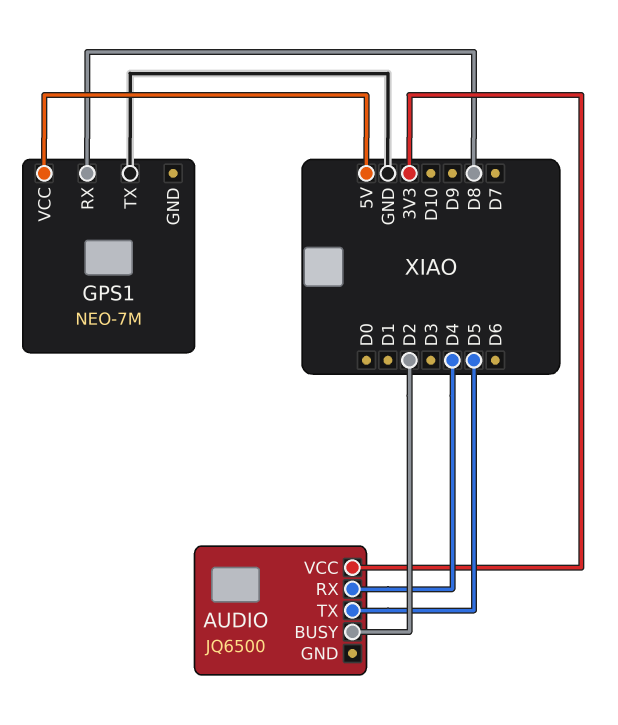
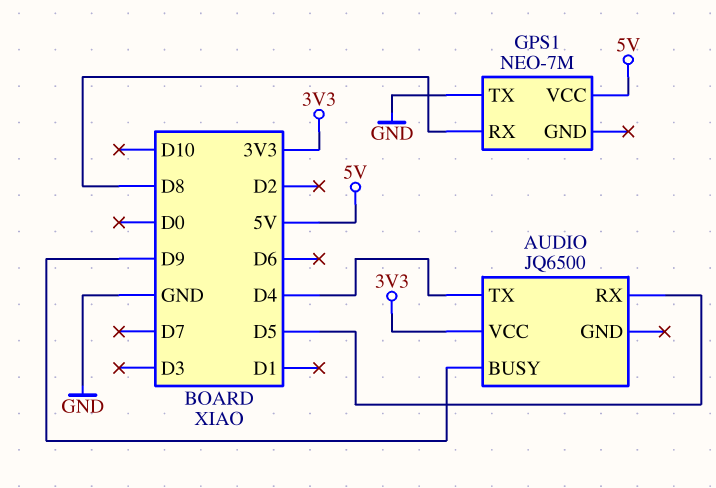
AUDIO pin BUSY: D2 -> D9
AUDIO pin RX: D4 -> D5
AUDIO pin TX: D5 -> D4

